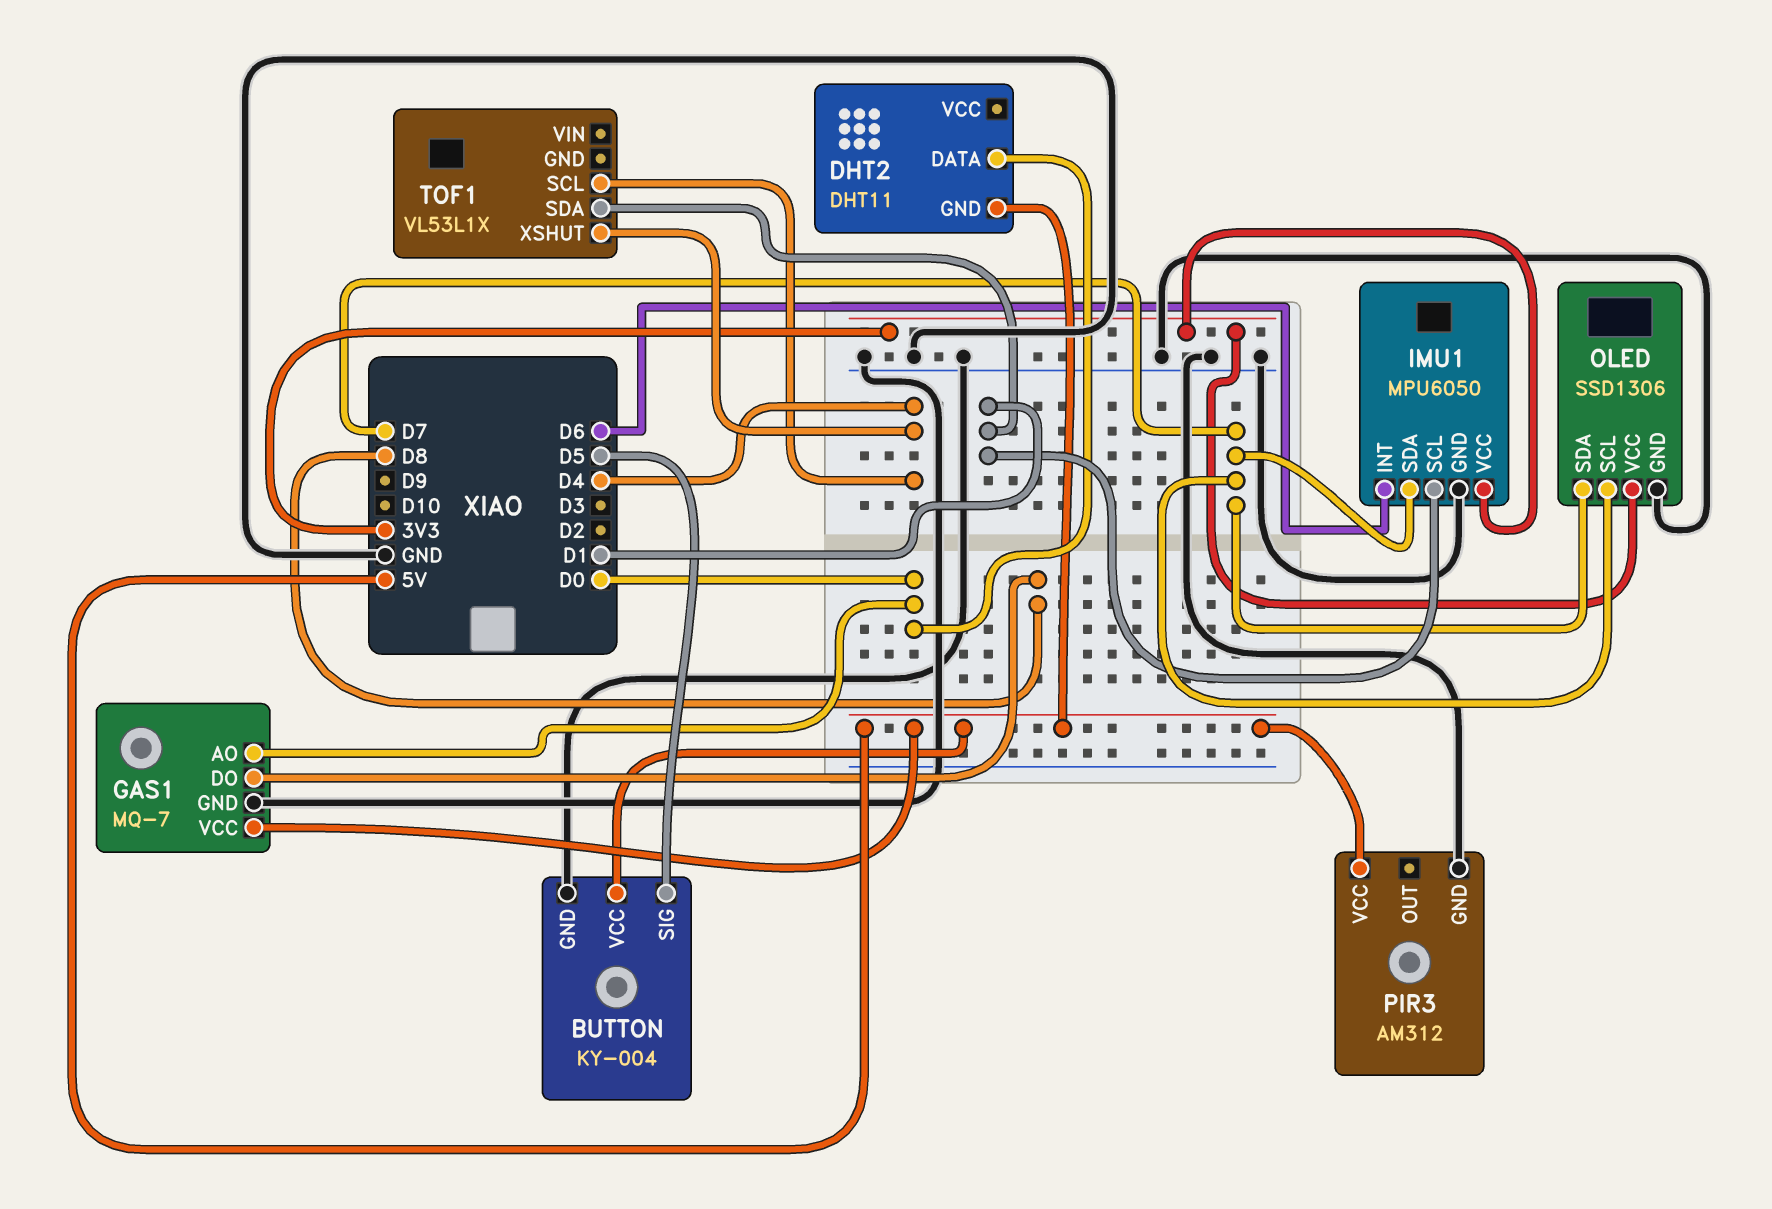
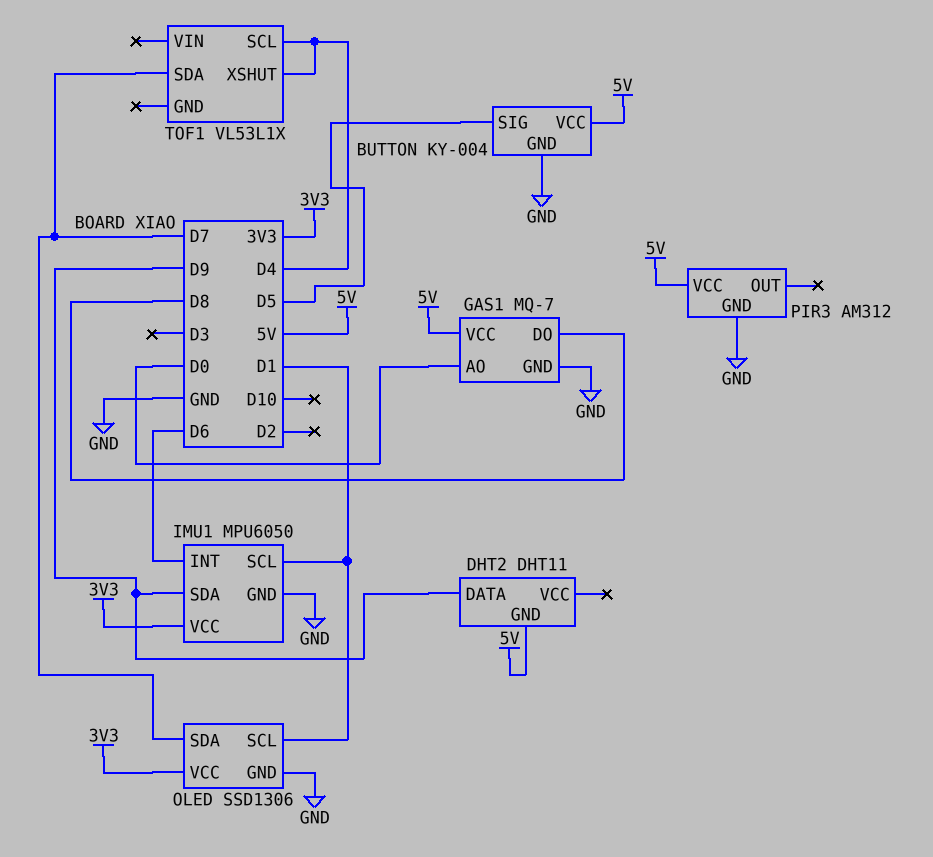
DHT2 pin DATA: D0 -> D9
IMU1 pin SDA: D7 -> D9
OLED pin SCL: D7 -> D1
TOF1 pin SDA: D1 -> D7

